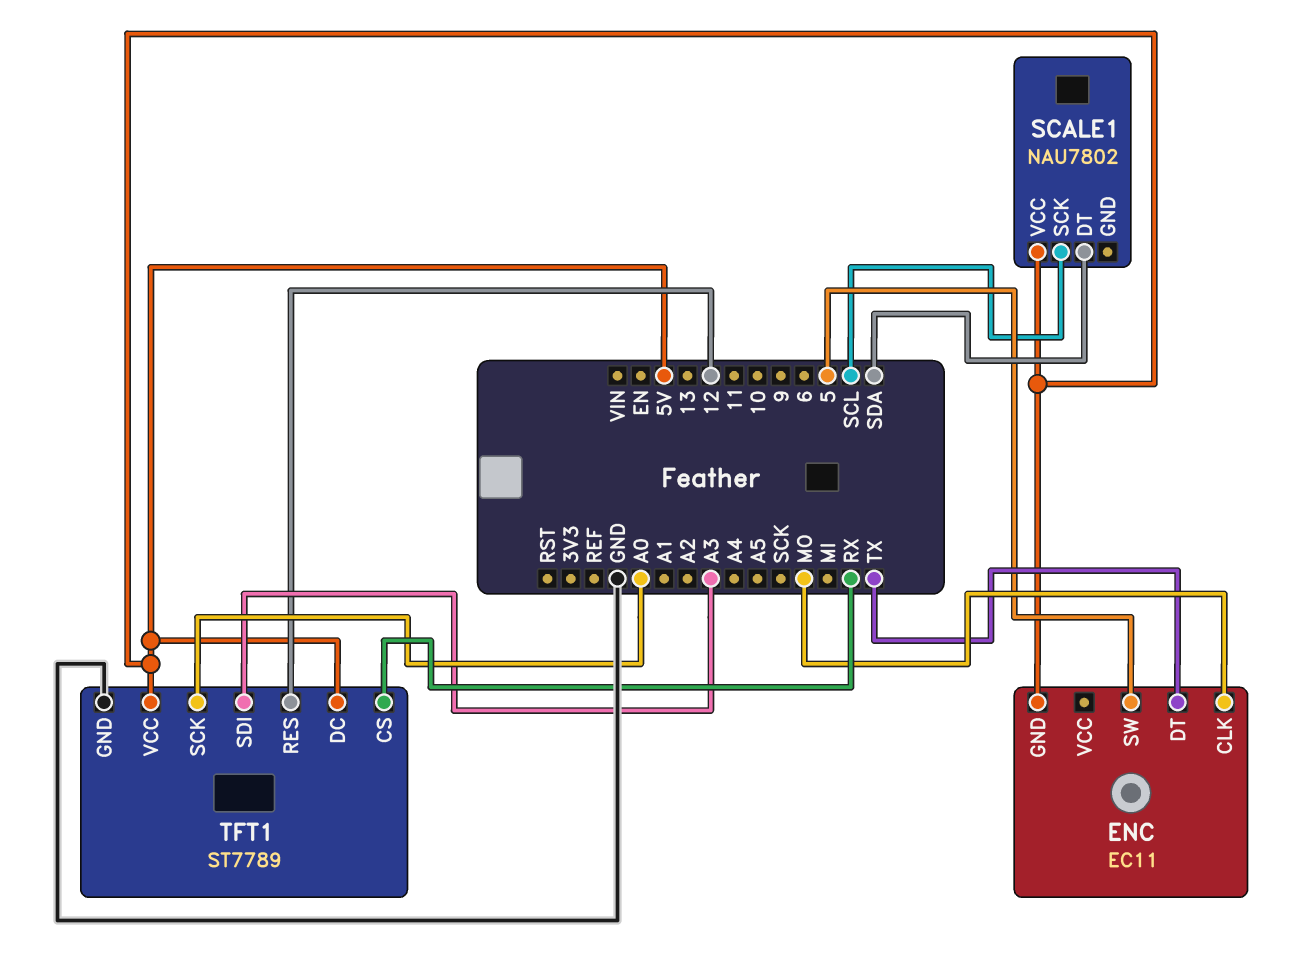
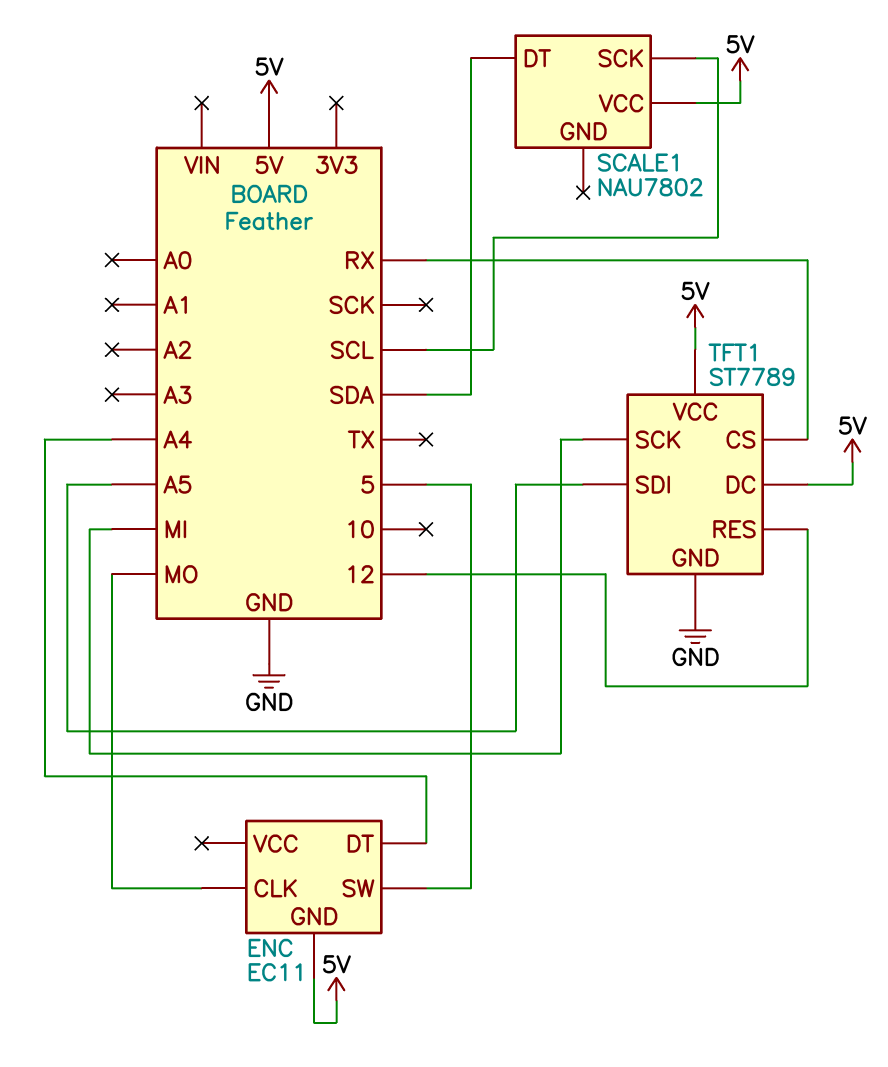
ENC pin DT: TX -> A4
TFT1 pin SCK: A0 -> MI
TFT1 pin SDI: A3 -> A5

